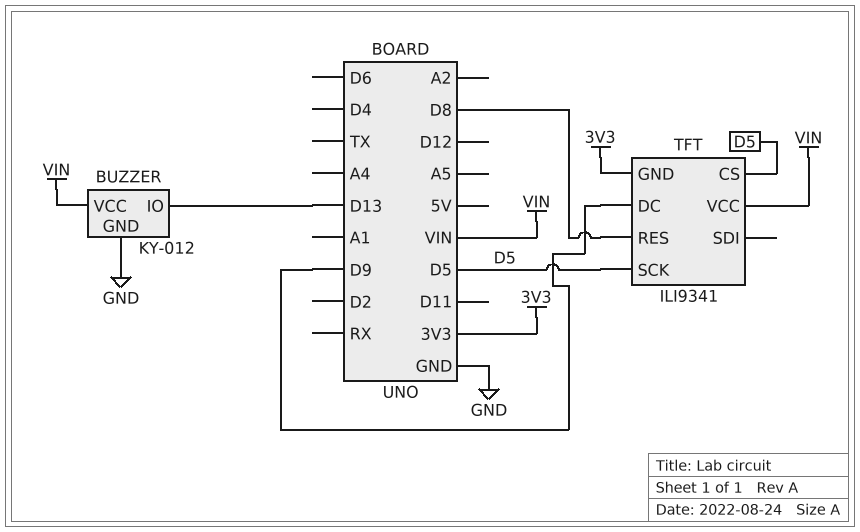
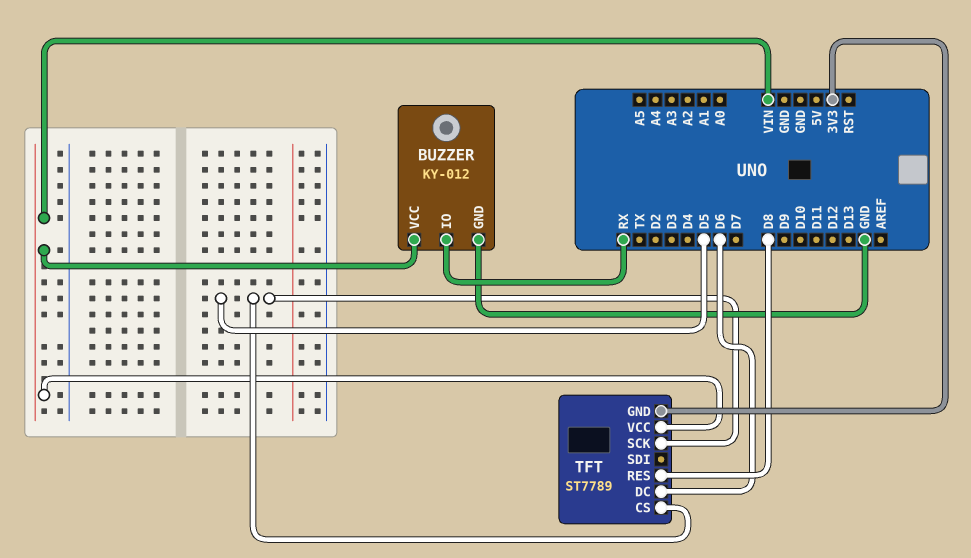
BUZZER pin IO: D13 -> RX
TFT: ILI9341 -> ST7789
TFT pin DC: D9 -> D6

